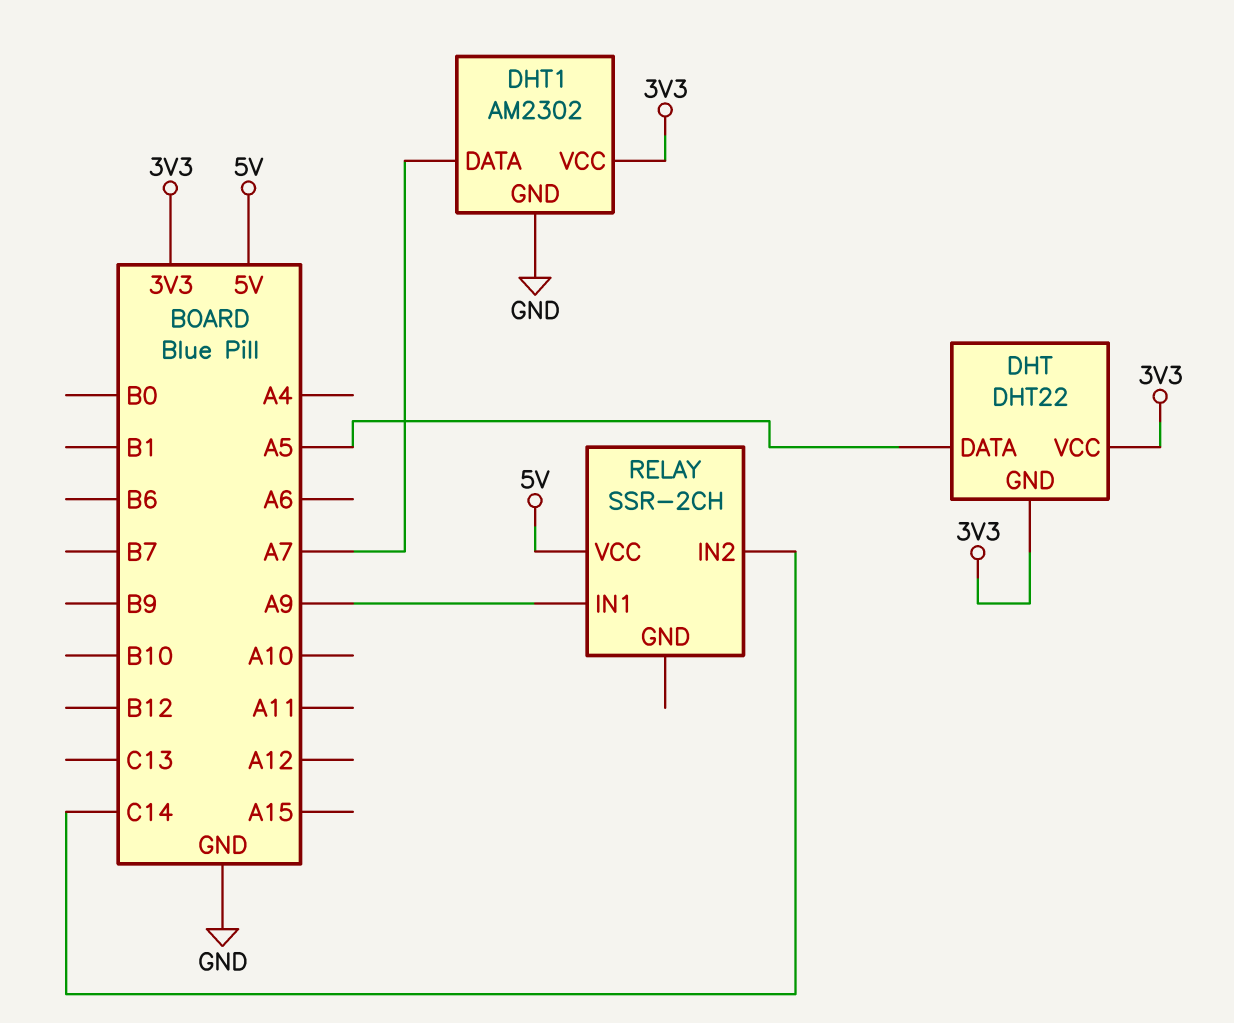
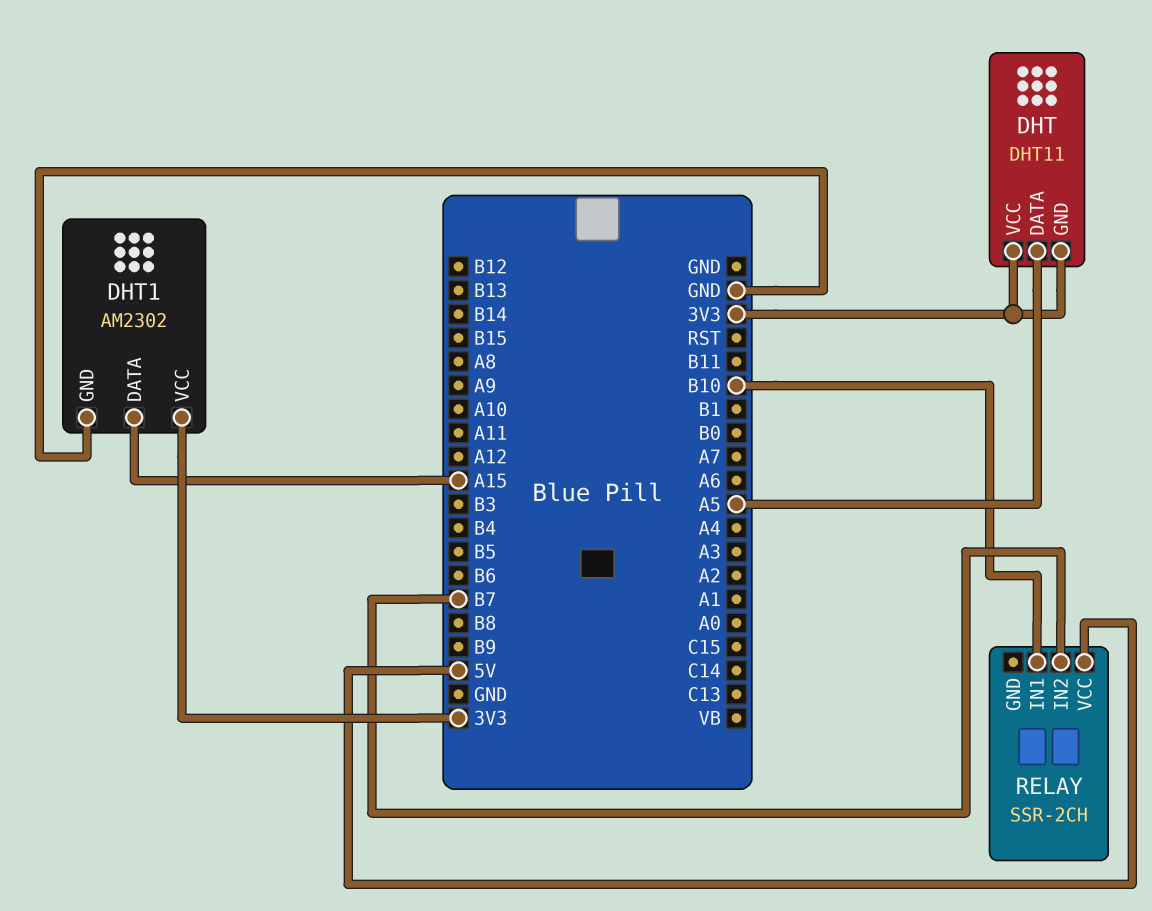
DHT: DHT22 -> DHT11
DHT1 pin DATA: A7 -> A15
RELAY pin IN1: A9 -> B10
RELAY pin IN2: C14 -> B7

